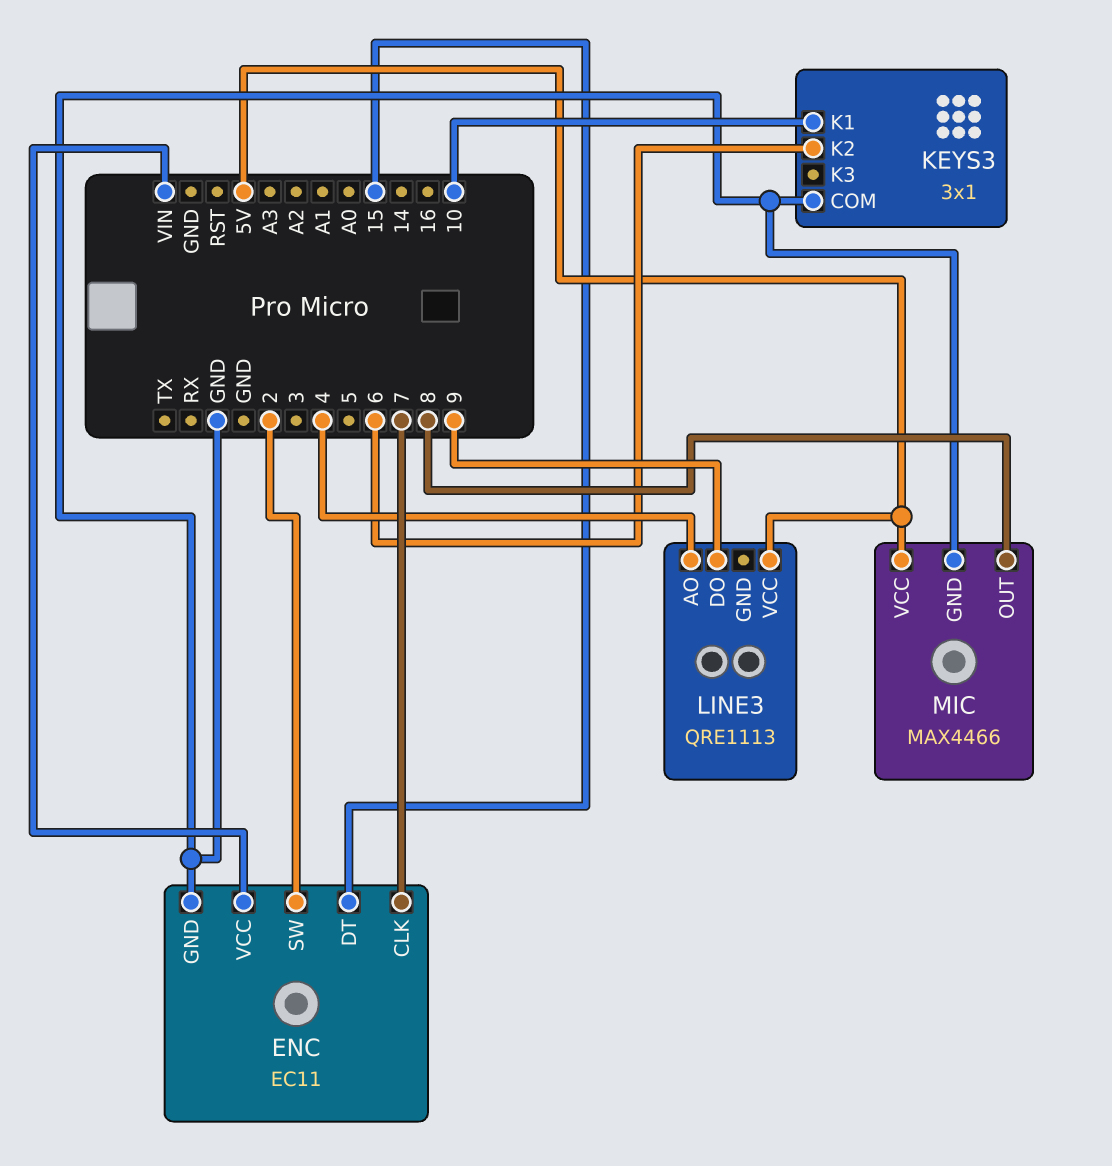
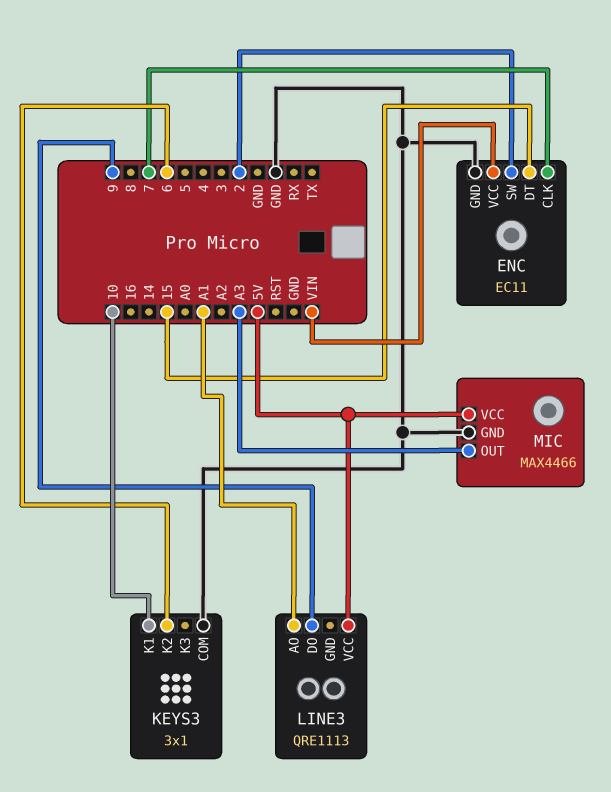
LINE3 pin AO: 4 -> A1
MIC pin OUT: 8 -> A3

